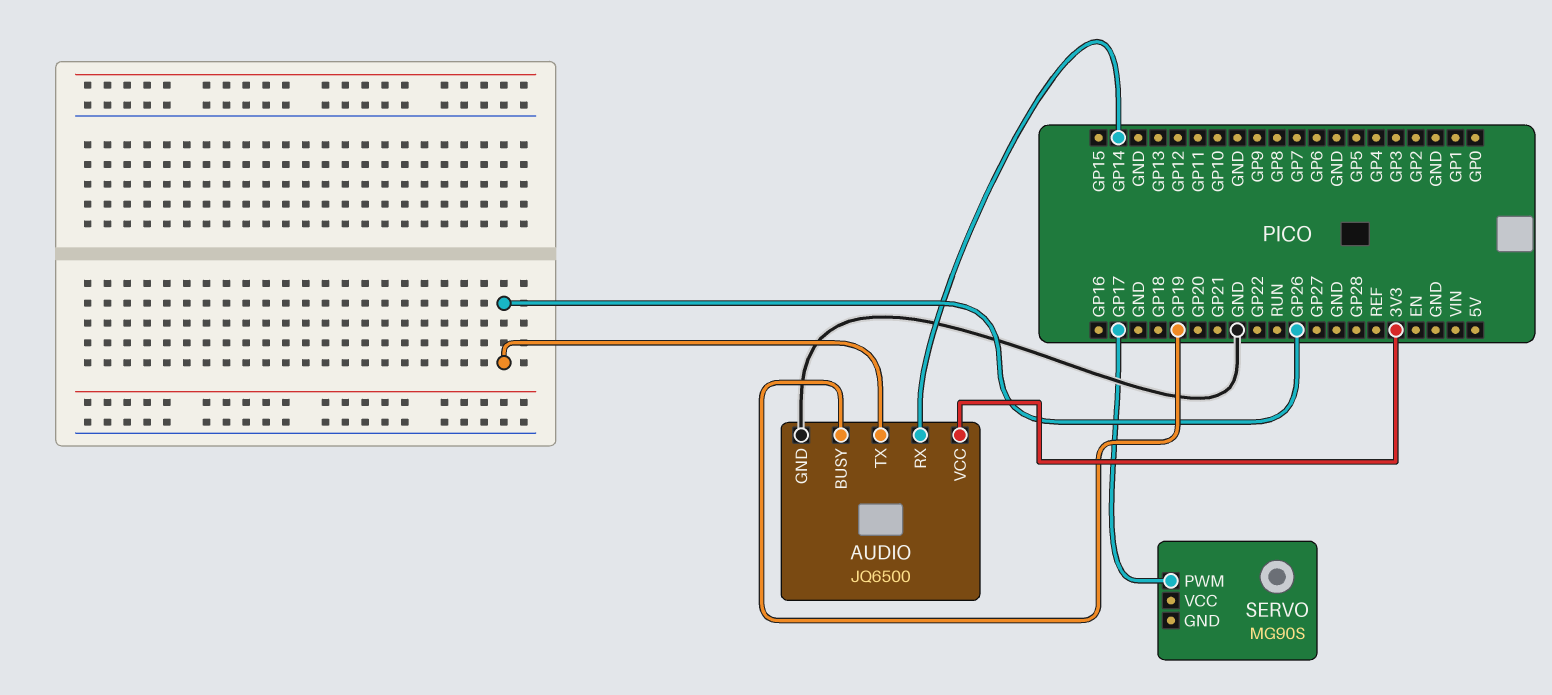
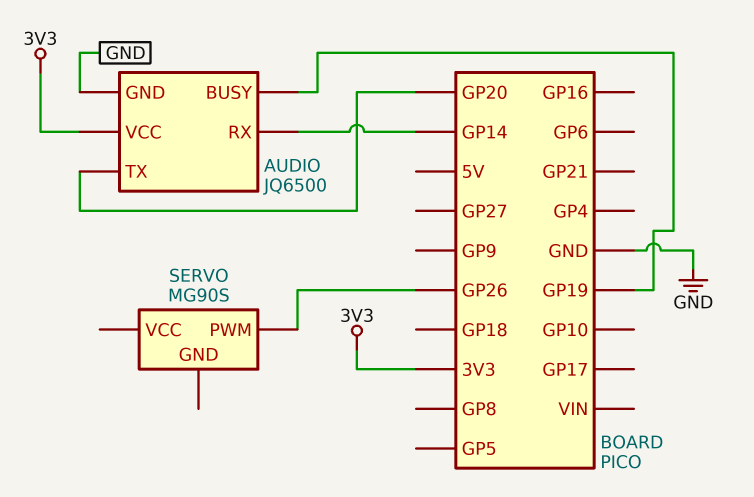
AUDIO pin TX: GP26 -> GP20
SERVO pin PWM: GP17 -> GP26

